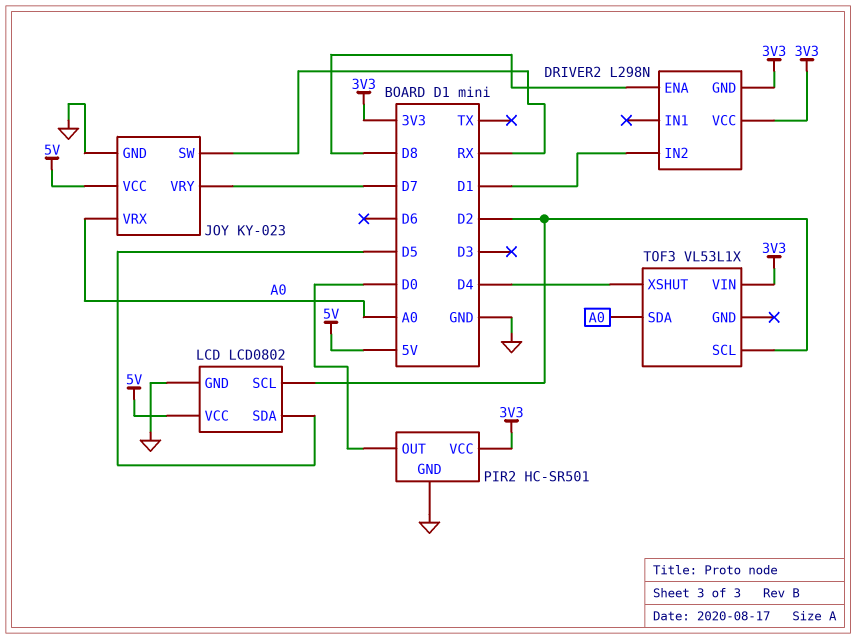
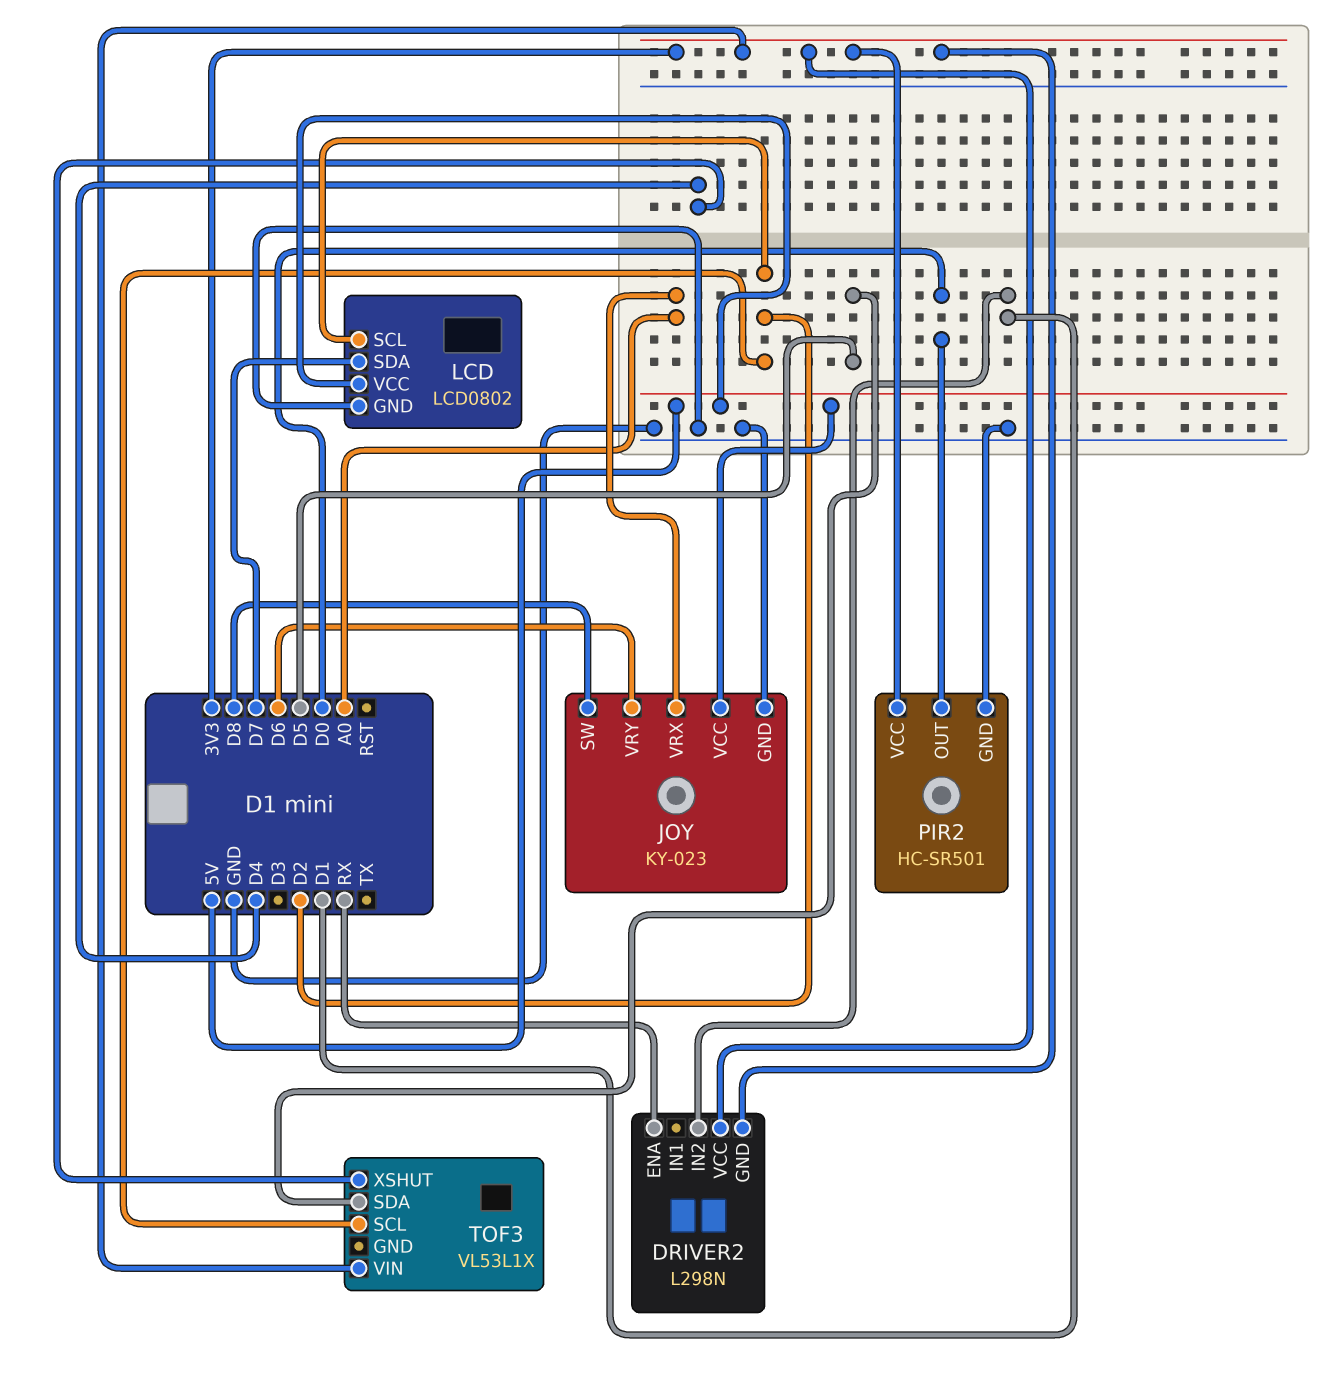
DRIVER2 pin ENA: D8 -> RX
JOY pin SW: RX -> D8
JOY pin VRY: D7 -> D6
LCD pin SDA: D5 -> D7
TOF3 pin SDA: A0 -> D5

